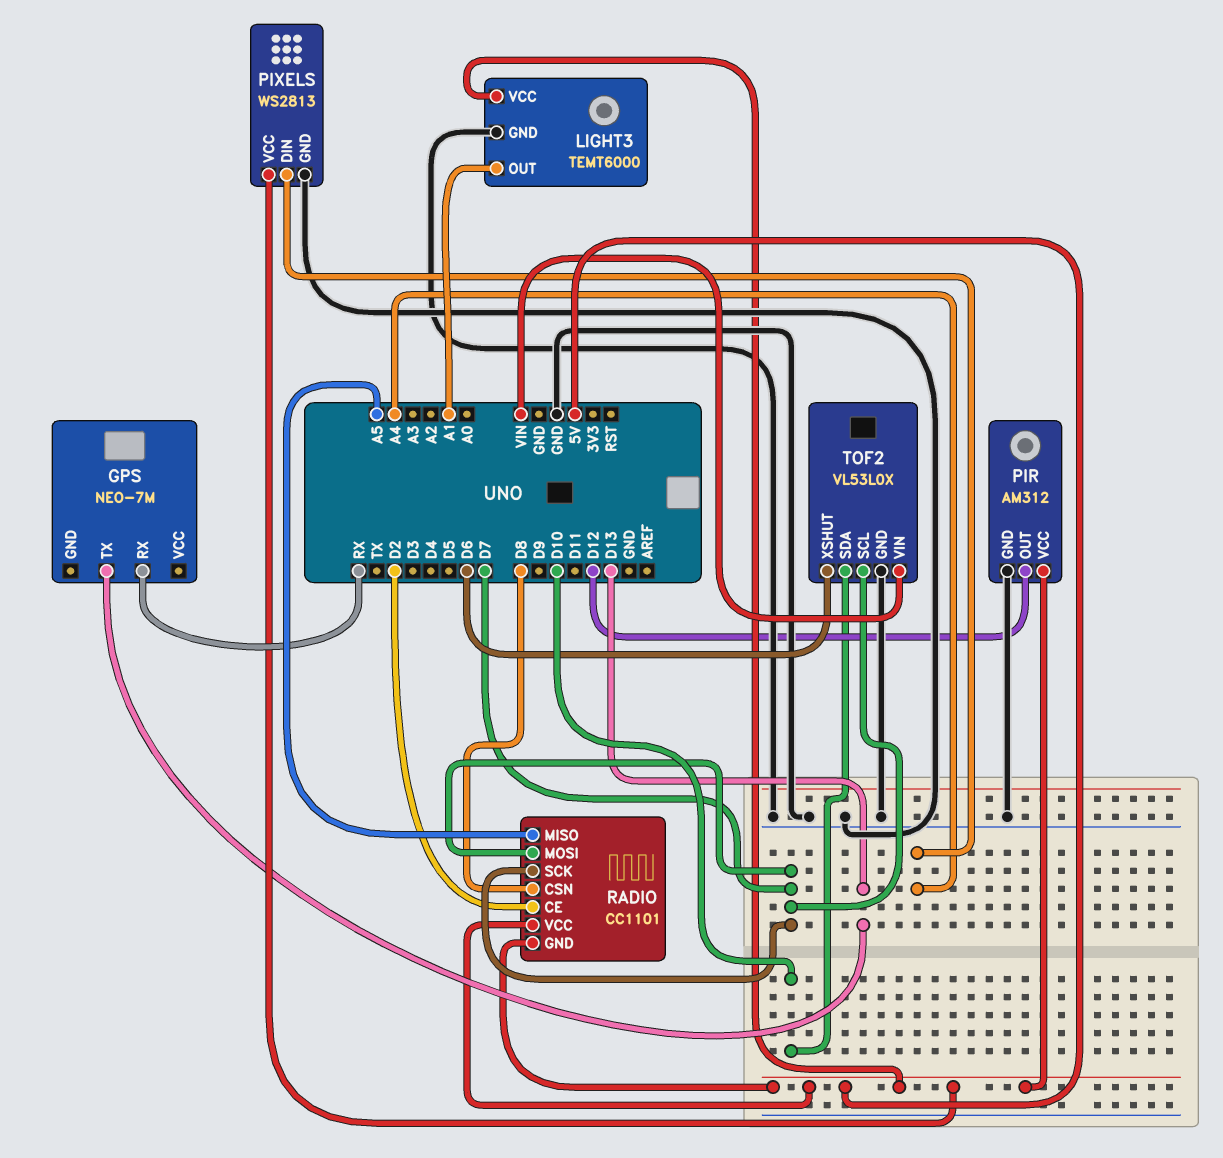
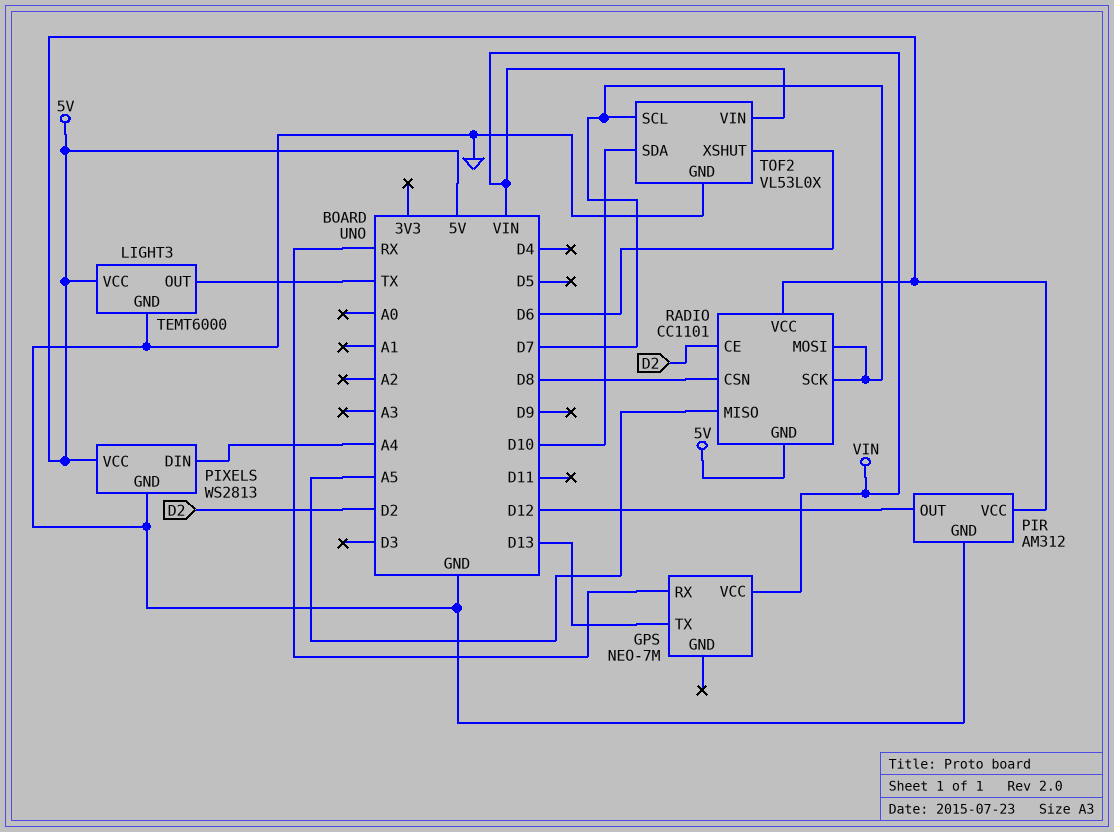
GPS pin VCC: none -> VIN
LIGHT3 pin OUT: A1 -> TX

